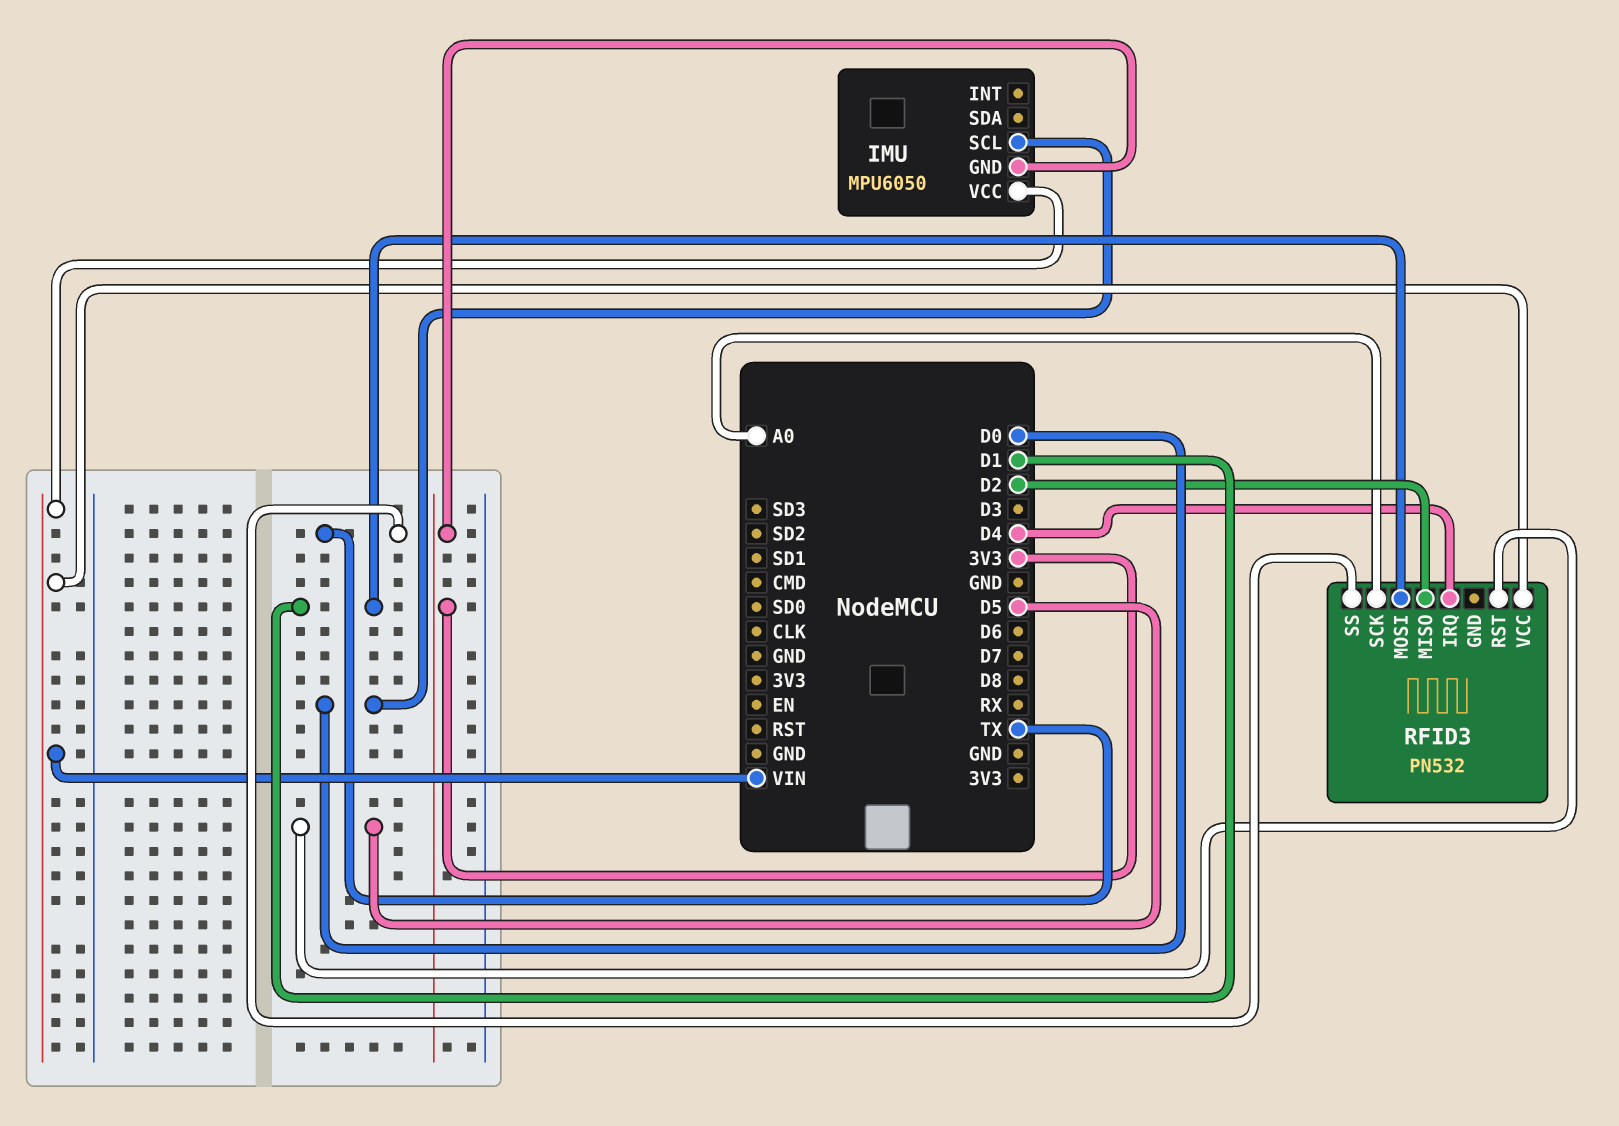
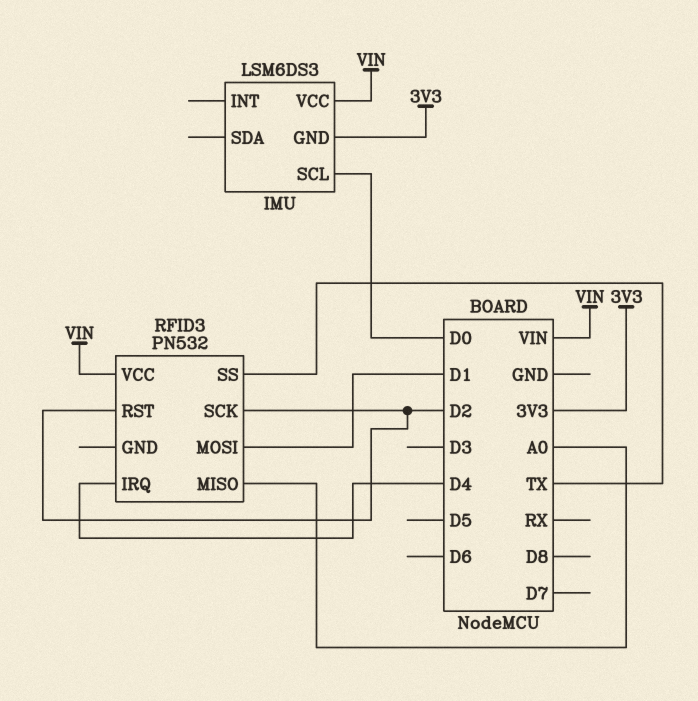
IMU: MPU6050 -> LSM6DS3
RFID3 pin MISO: D2 -> A0
RFID3 pin RST: D5 -> D2
RFID3 pin SCK: A0 -> D2

